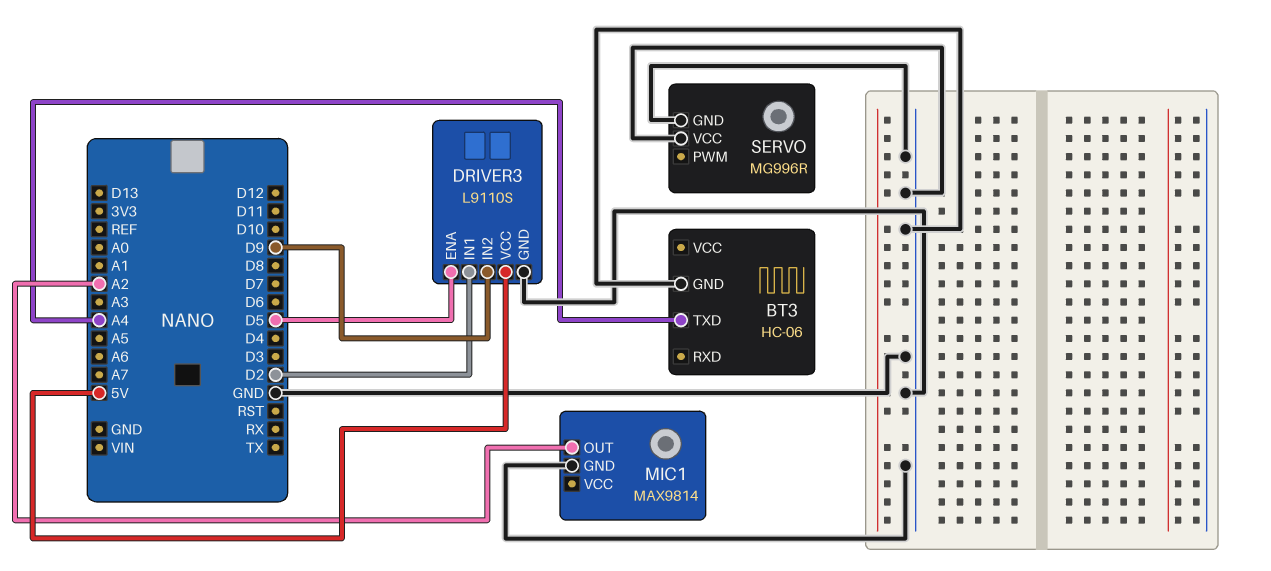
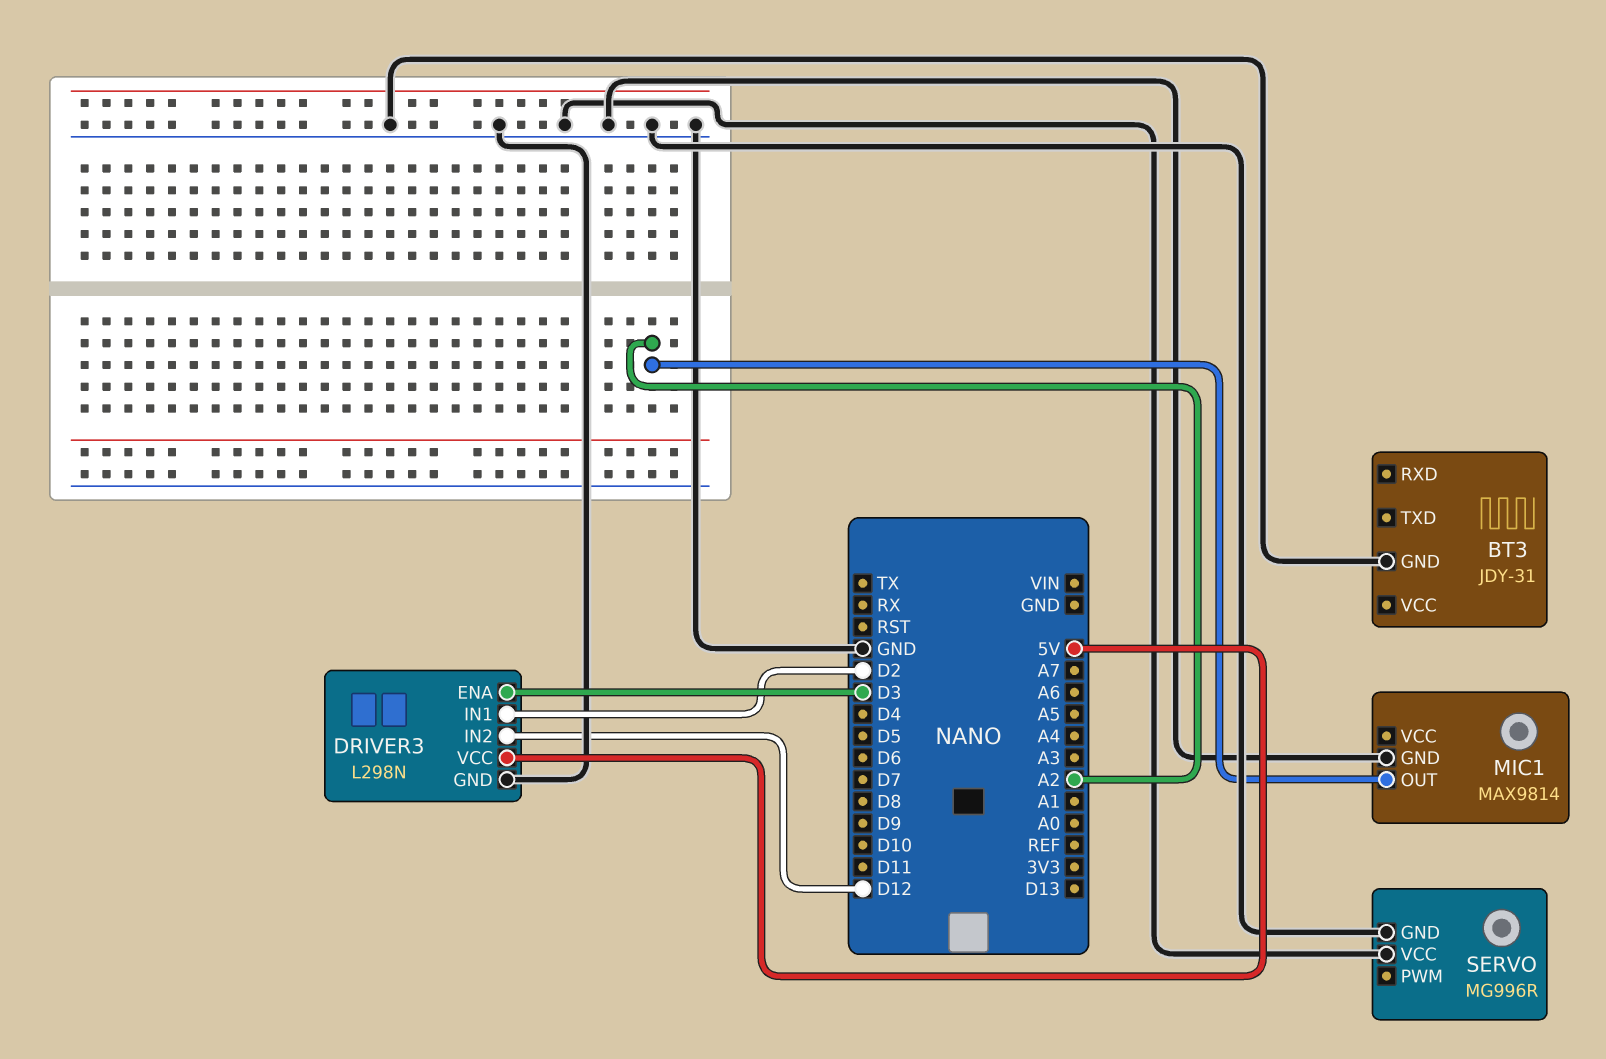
BT3: HC-06 -> JDY-31
BT3 pin TXD: A4 -> none
DRIVER3: L9110S -> L298N
DRIVER3 pin ENA: D5 -> D3
DRIVER3 pin IN2: D9 -> D12

